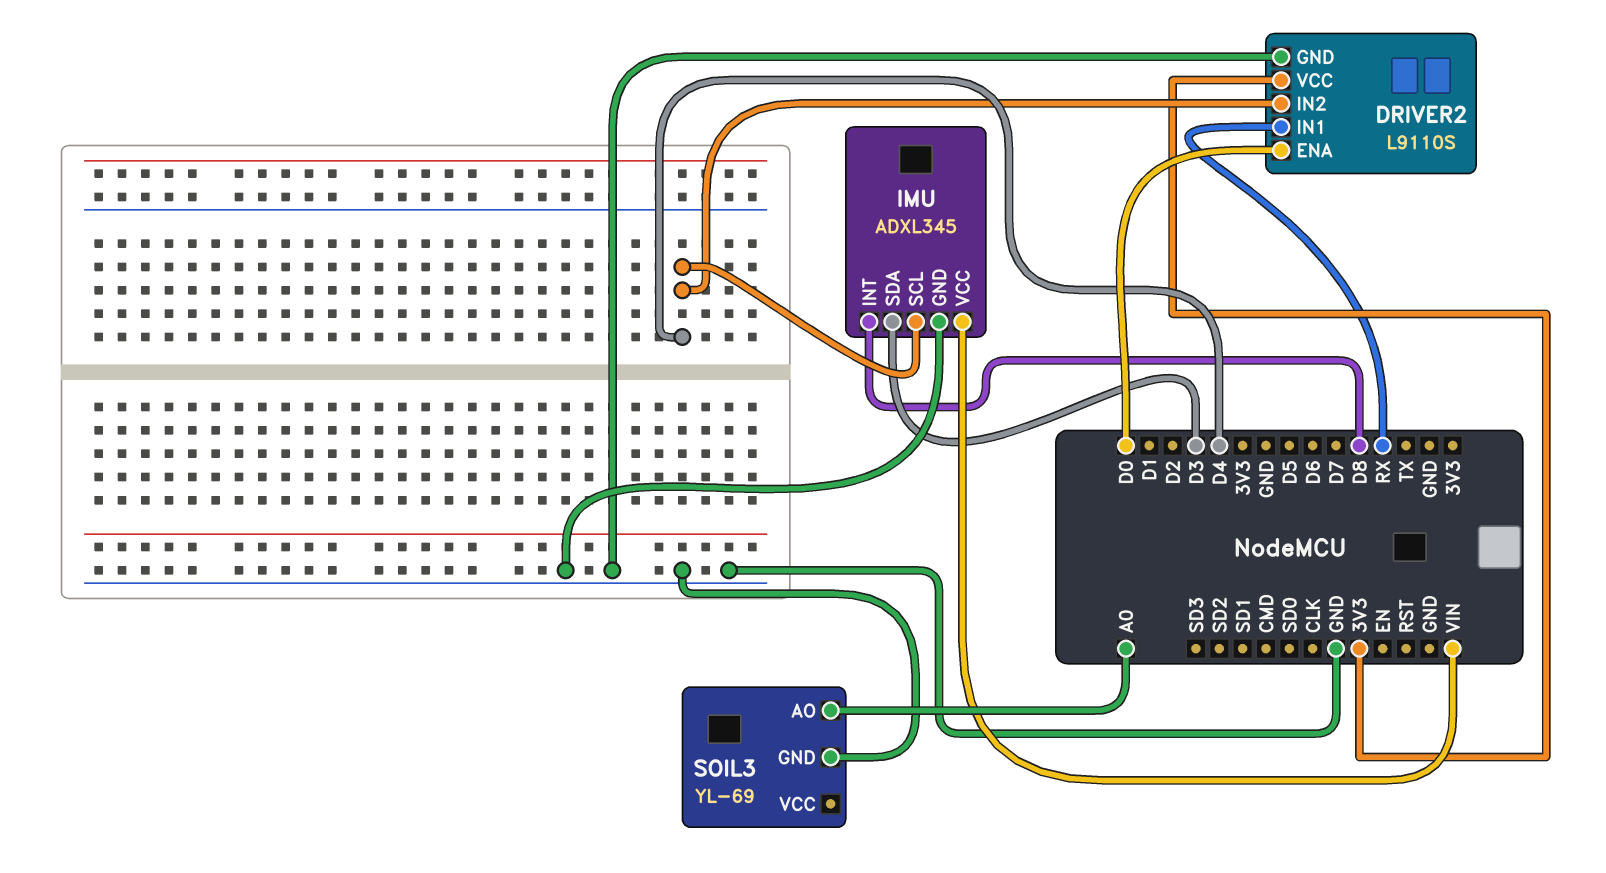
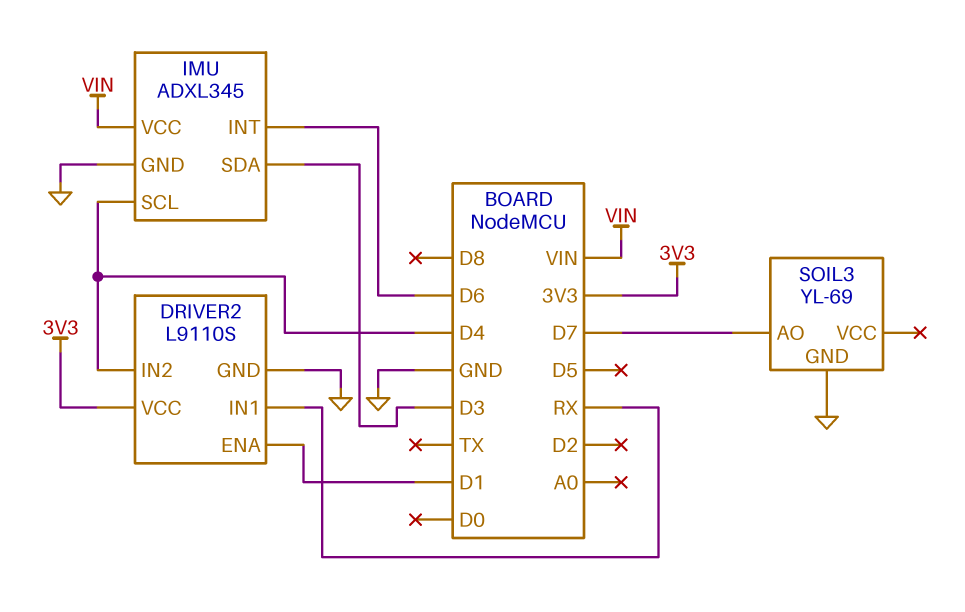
DRIVER2 pin ENA: D0 -> D1
IMU pin INT: D8 -> D6
SOIL3 pin AO: A0 -> D7

